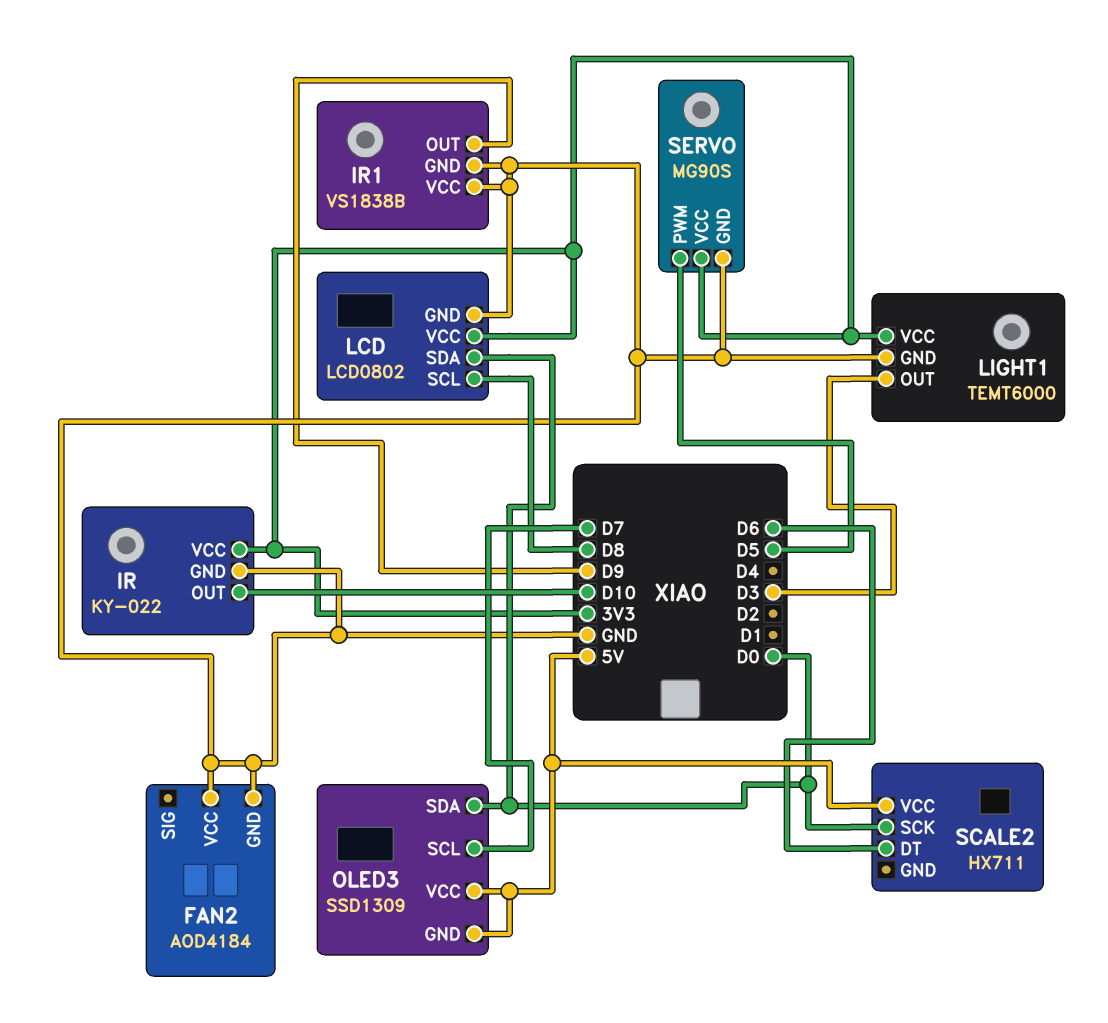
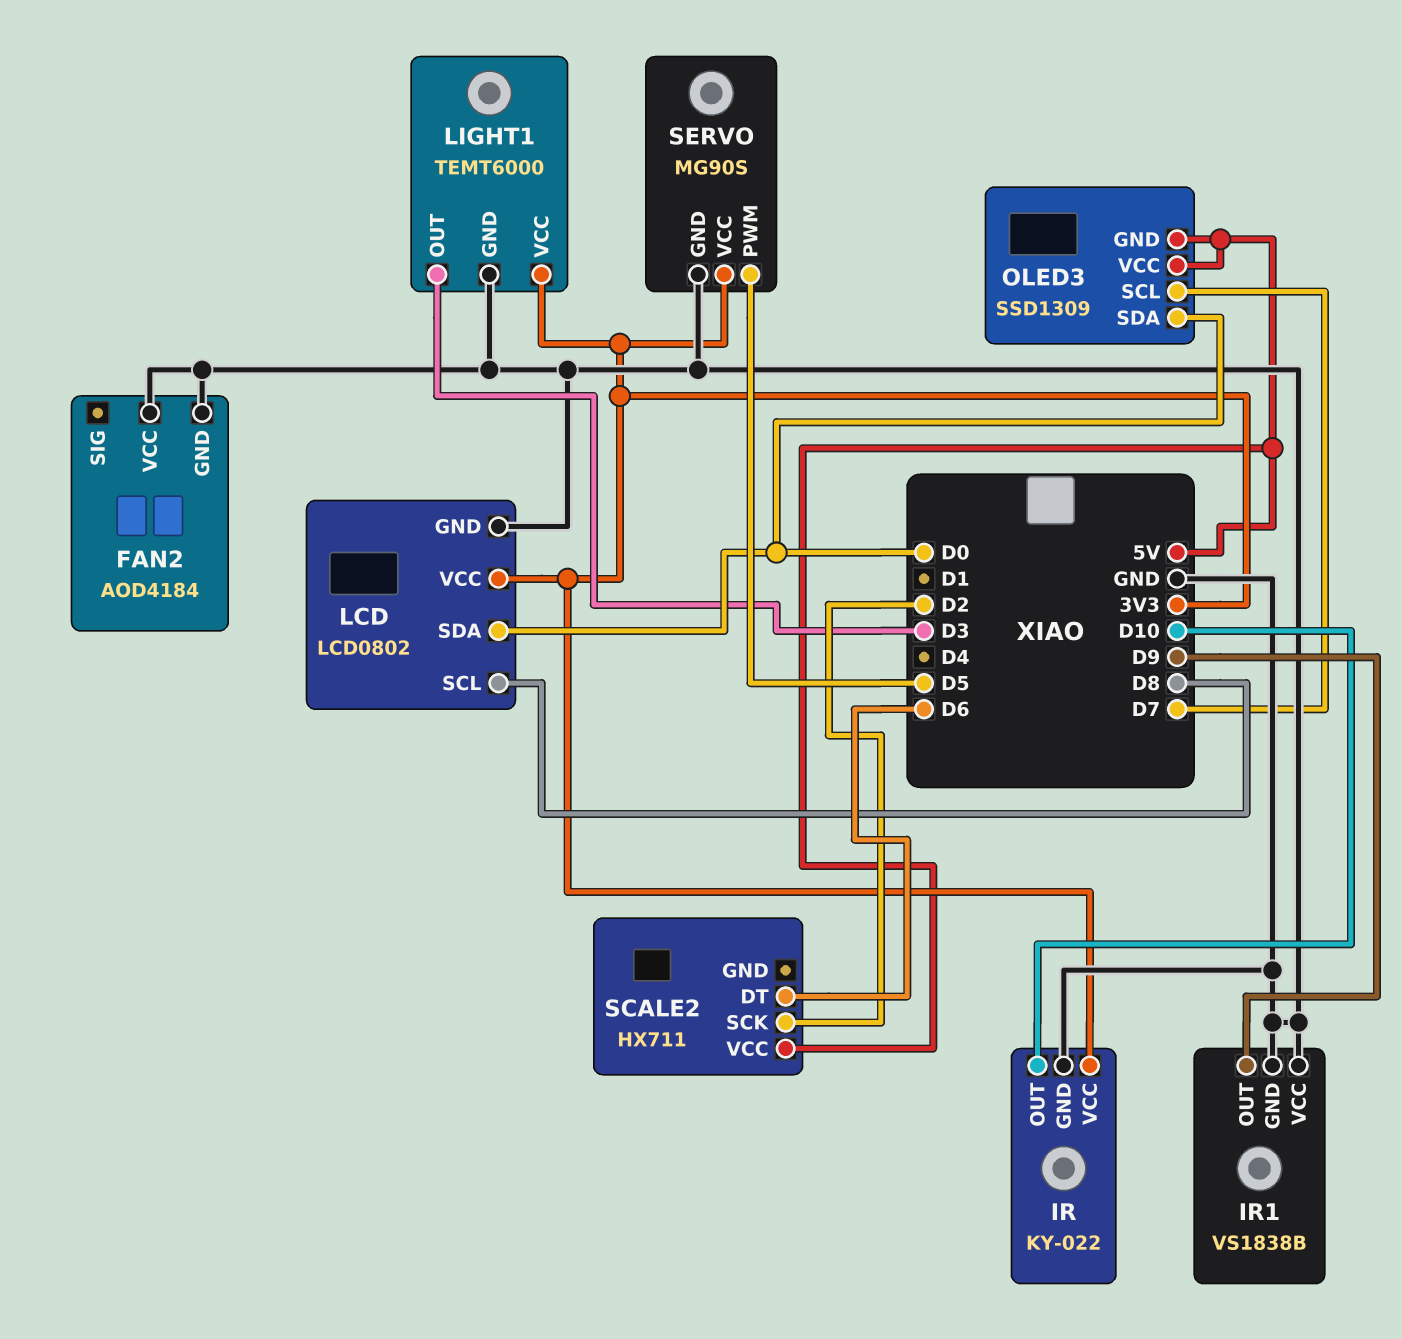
SCALE2 pin SCK: D0 -> D2

